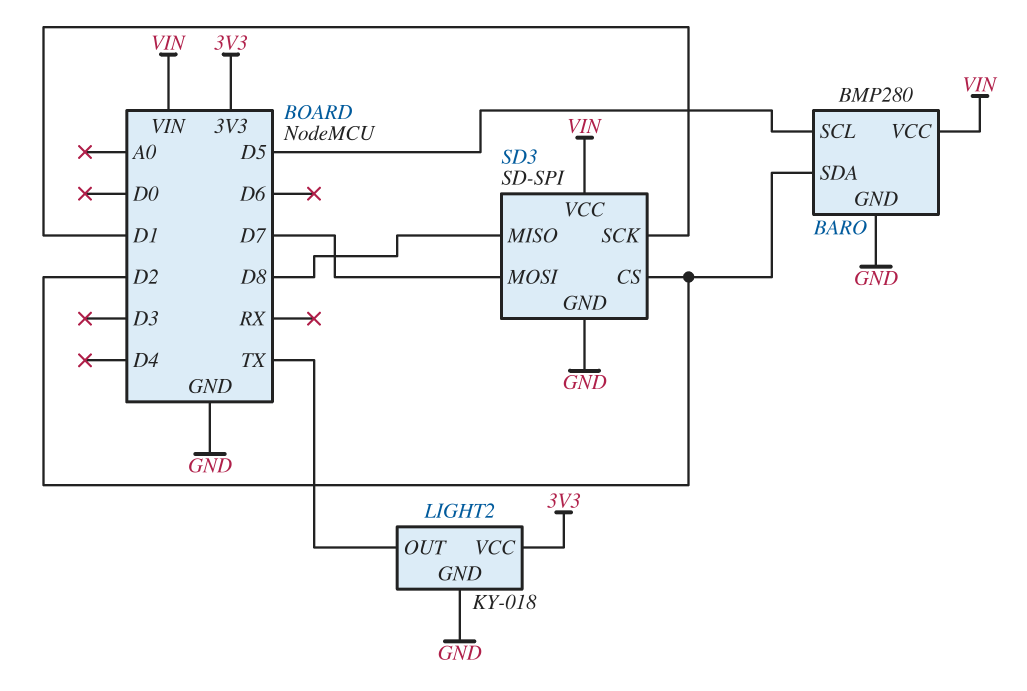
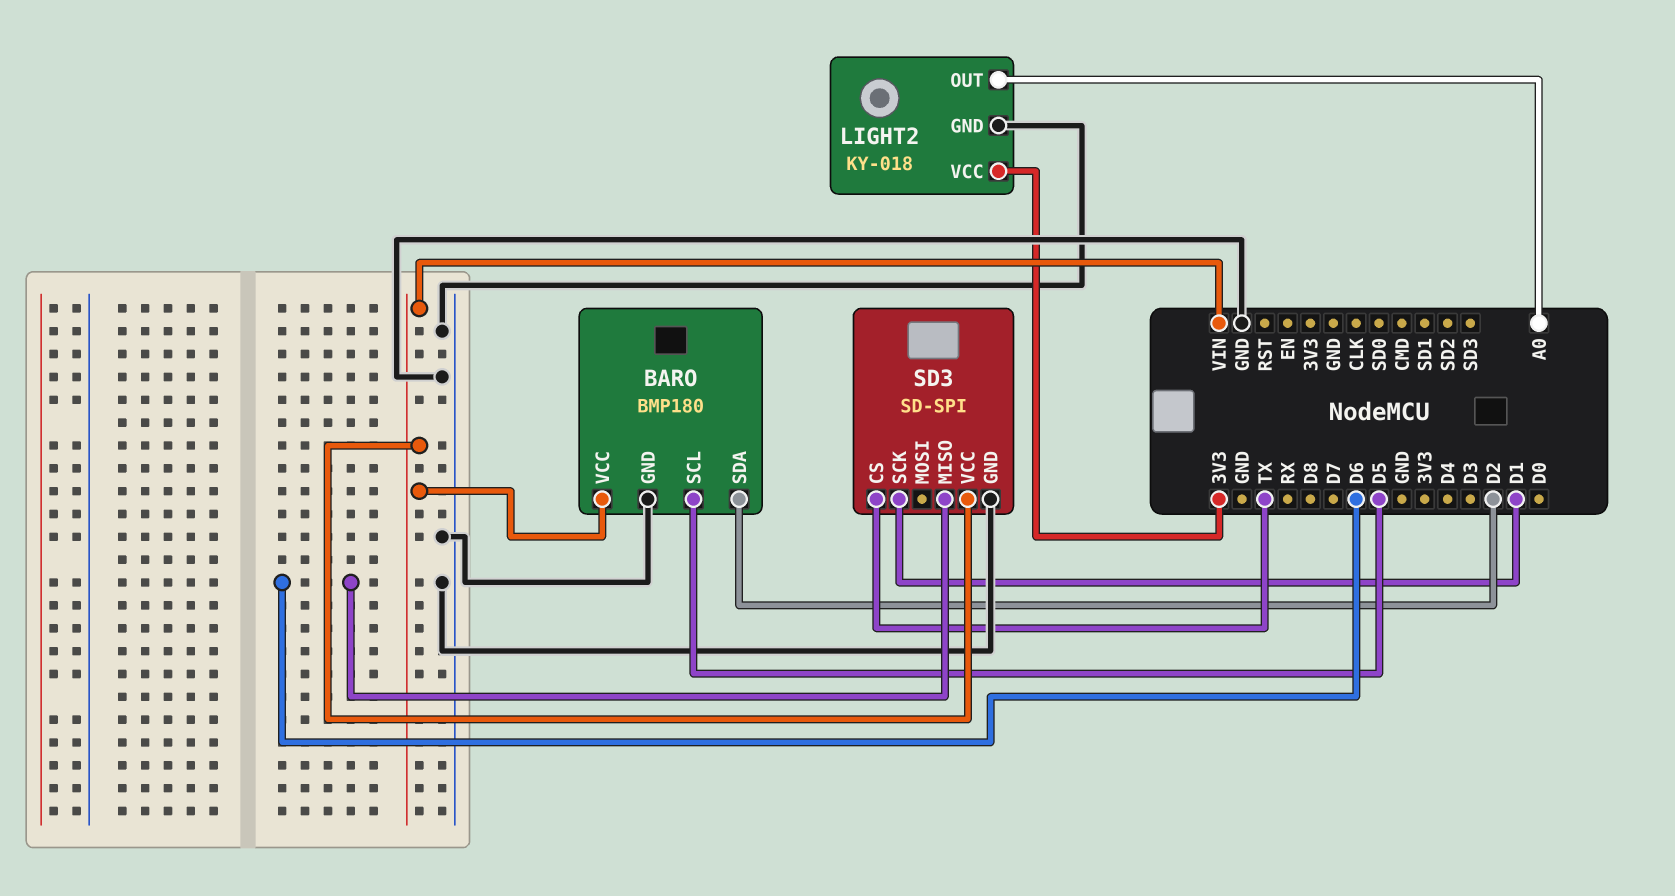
BARO: BMP280 -> BMP180
LIGHT2 pin OUT: TX -> A0
SD3 pin CS: D2 -> TX
SD3 pin MISO: D8 -> D6
SD3 pin MOSI: D7 -> none

